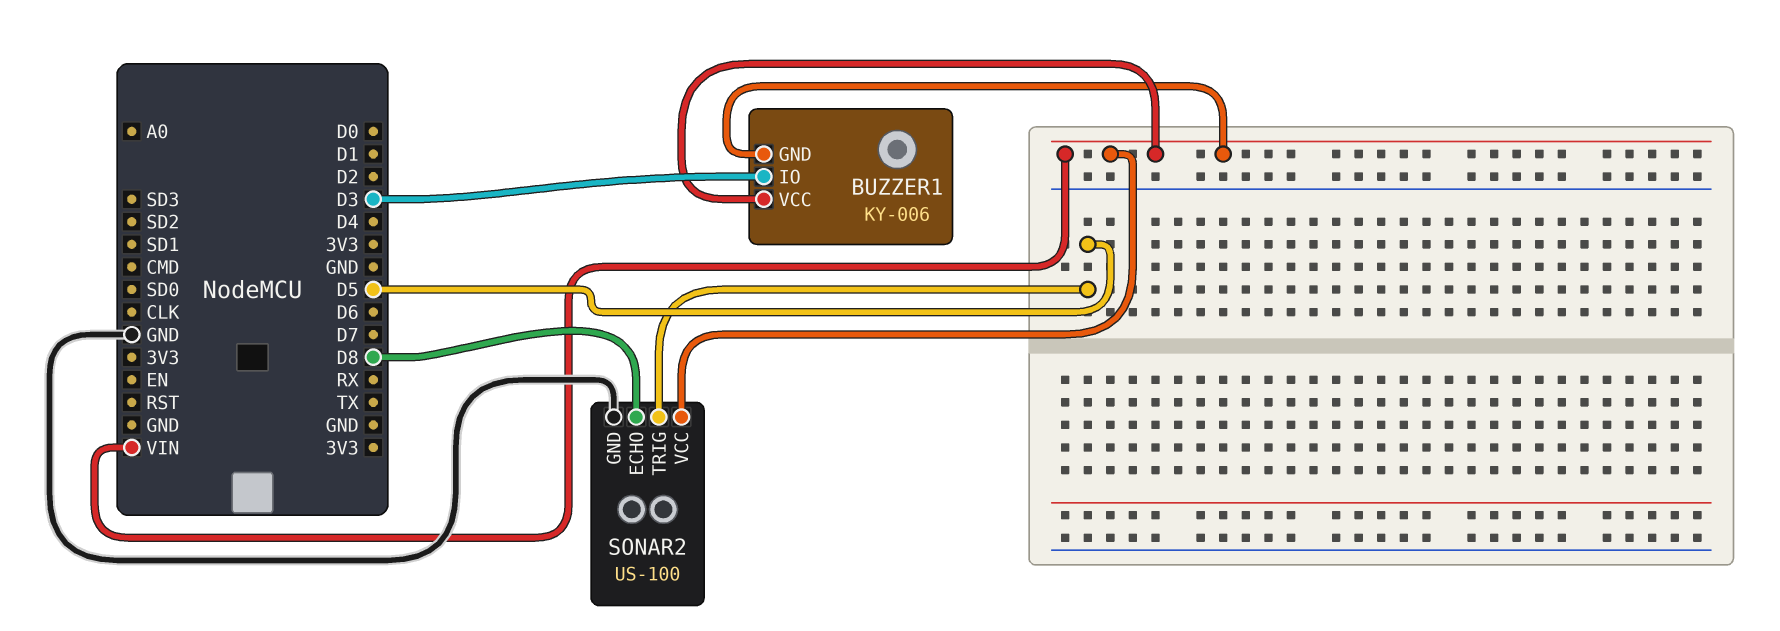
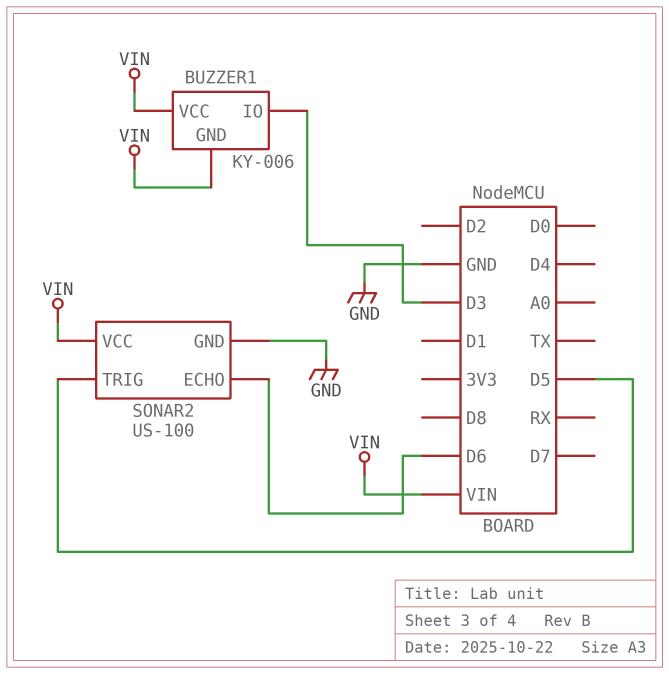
SONAR2 pin ECHO: D8 -> D6

